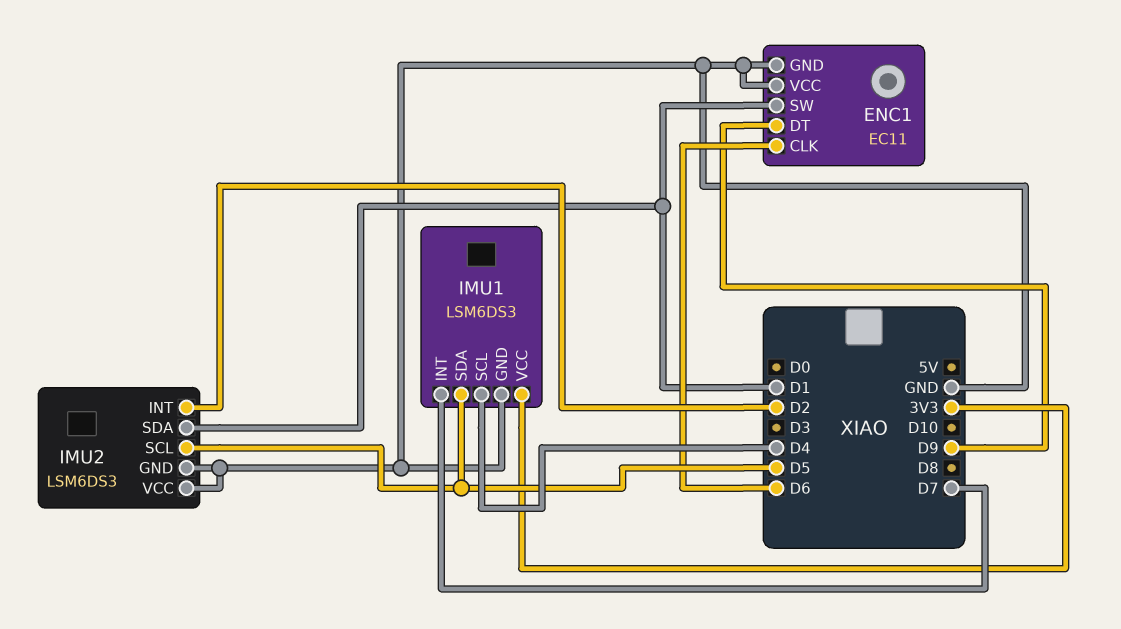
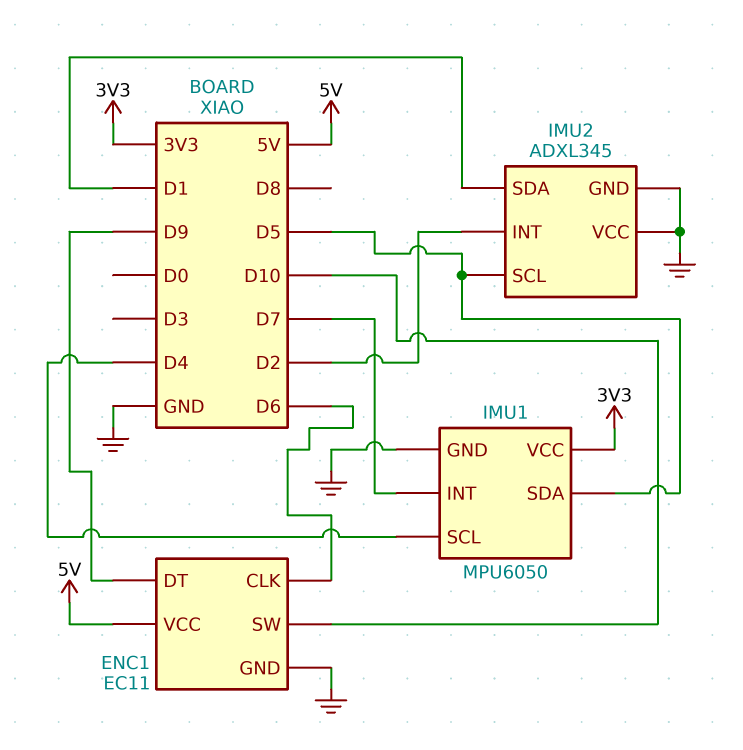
ENC1 pin SW: D1 -> D10
ENC1 pin VCC: GND -> 5V
IMU1: LSM6DS3 -> MPU6050
IMU2: LSM6DS3 -> ADXL345

